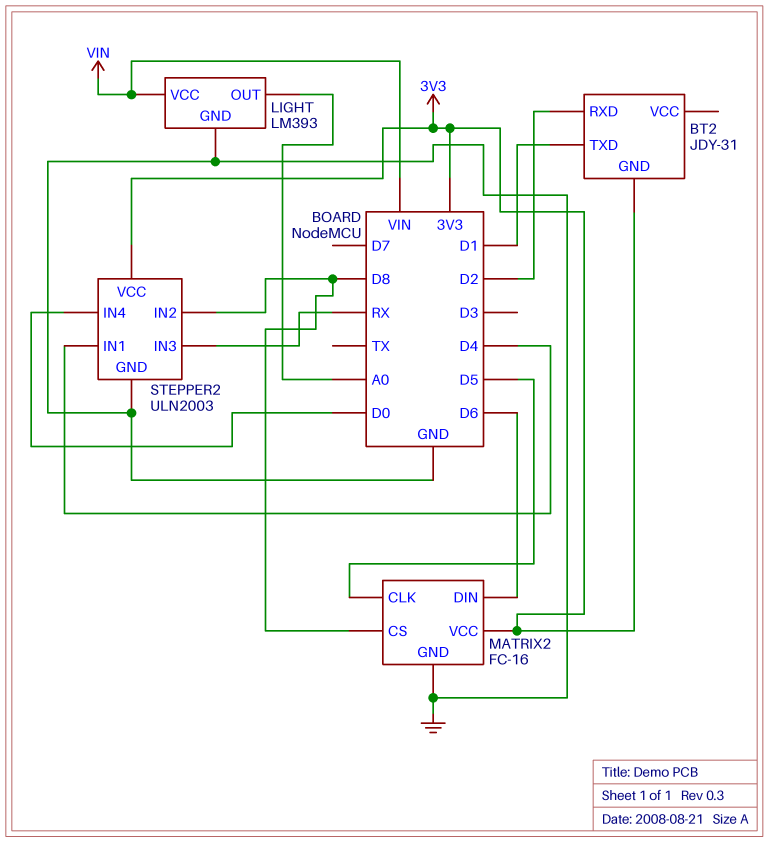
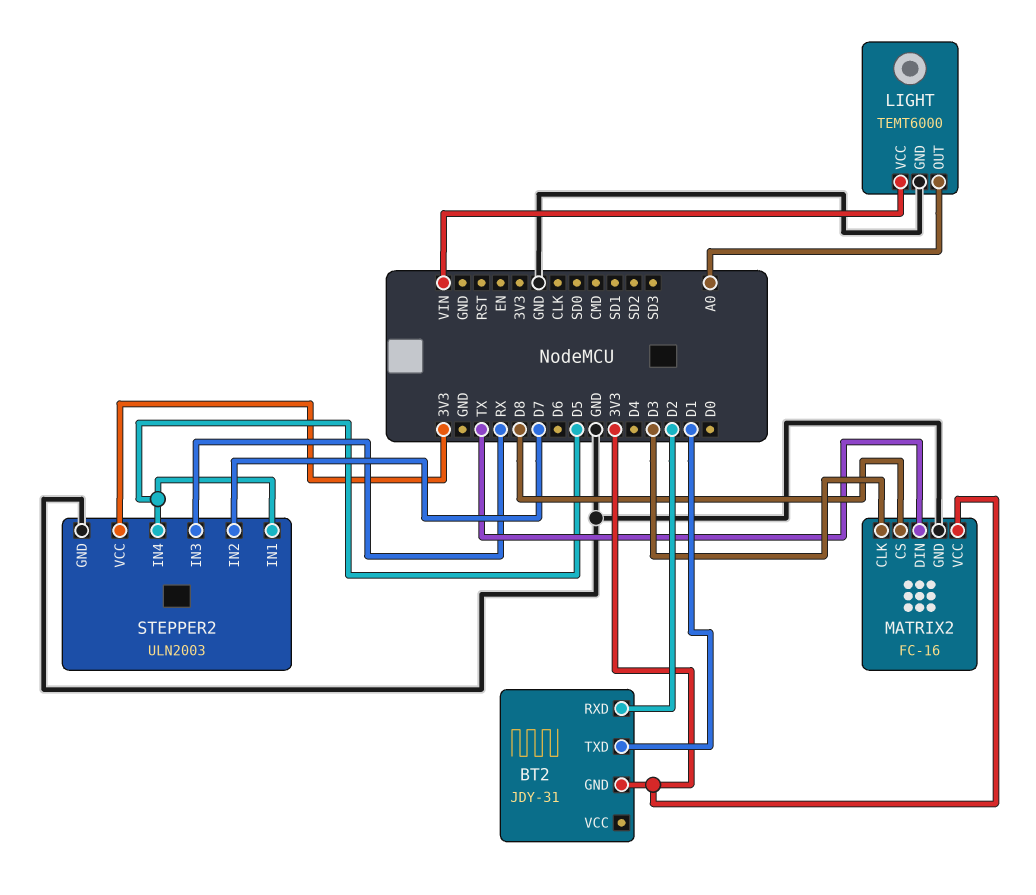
LIGHT: LM393 -> TEMT6000
MATRIX2 pin CLK: D5 -> D3
MATRIX2 pin DIN: D6 -> TX
STEPPER2 pin IN1: D4 -> D5
STEPPER2 pin IN2: D8 -> D7
STEPPER2 pin IN4: D0 -> D5

